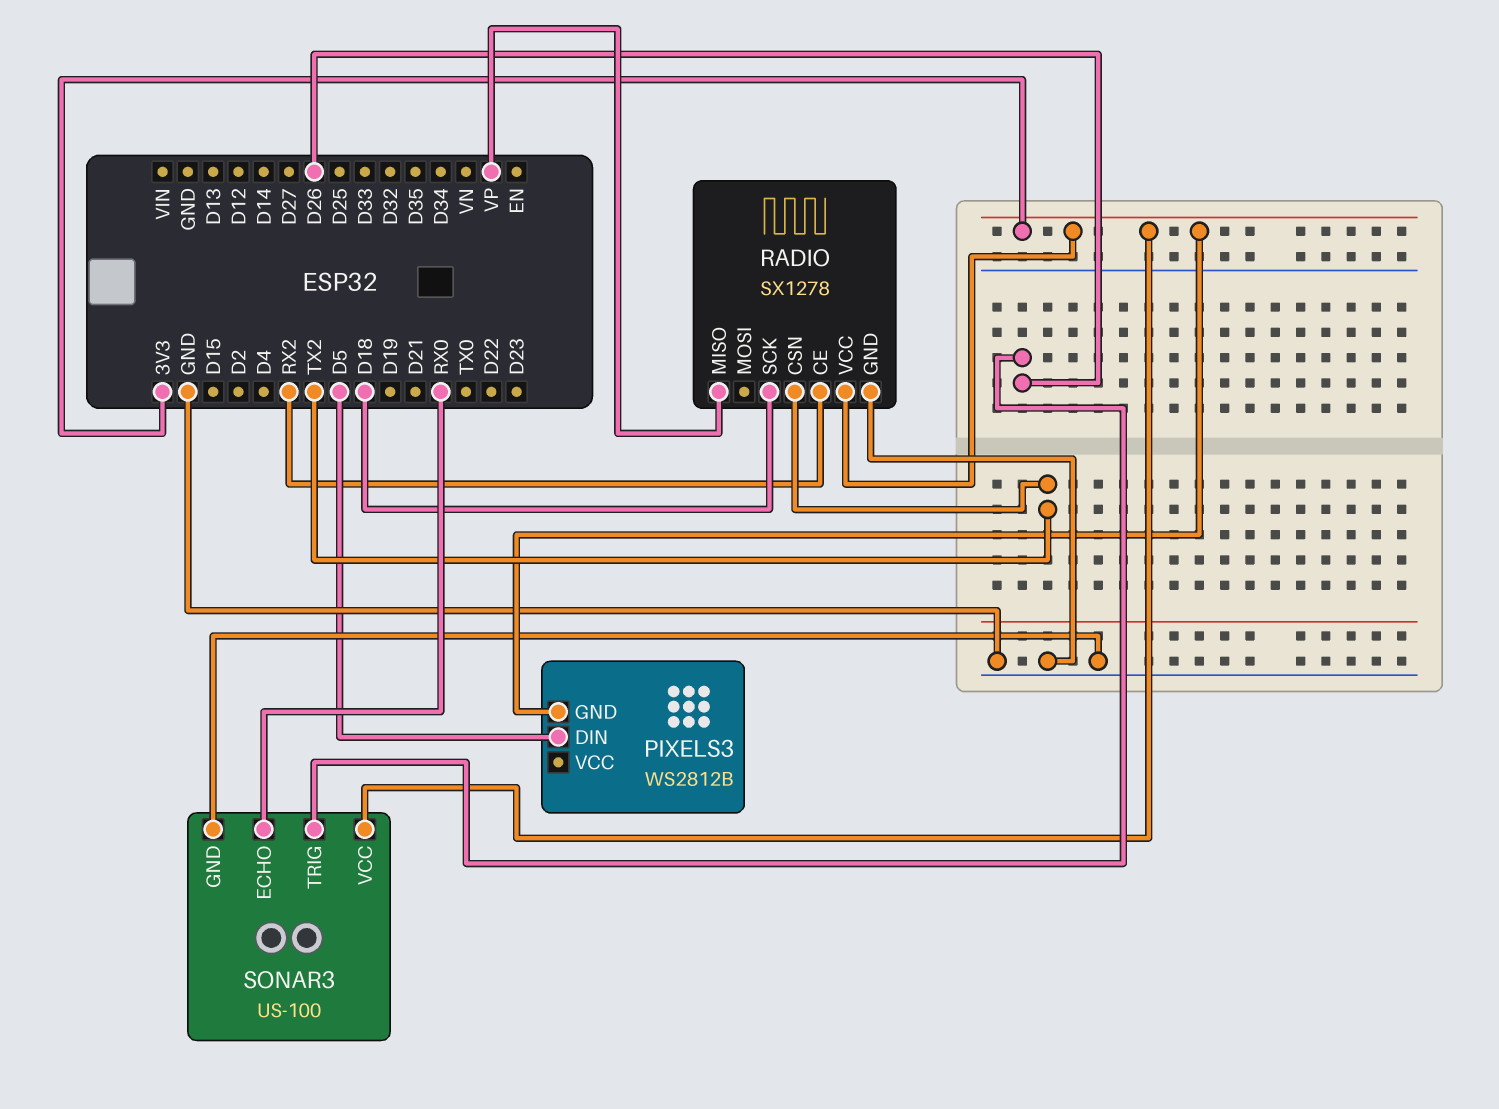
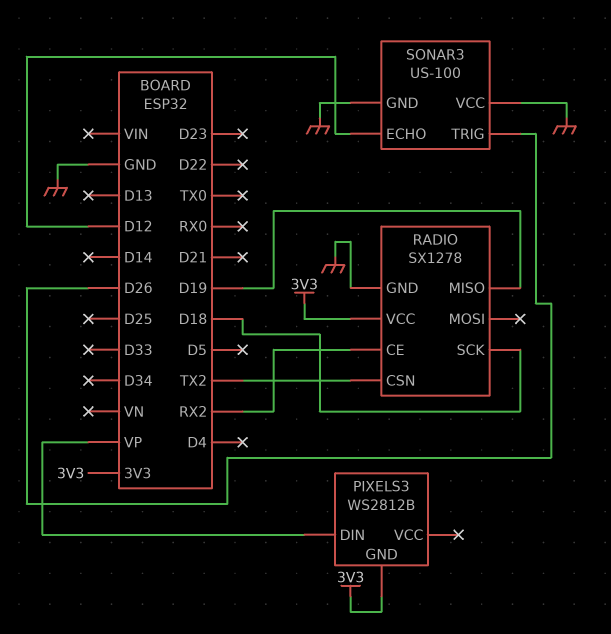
PIXELS3 pin DIN: D5 -> VP
RADIO pin MISO: VP -> D19
SONAR3 pin ECHO: RX0 -> D12
SONAR3 pin VCC: 3V3 -> GND

